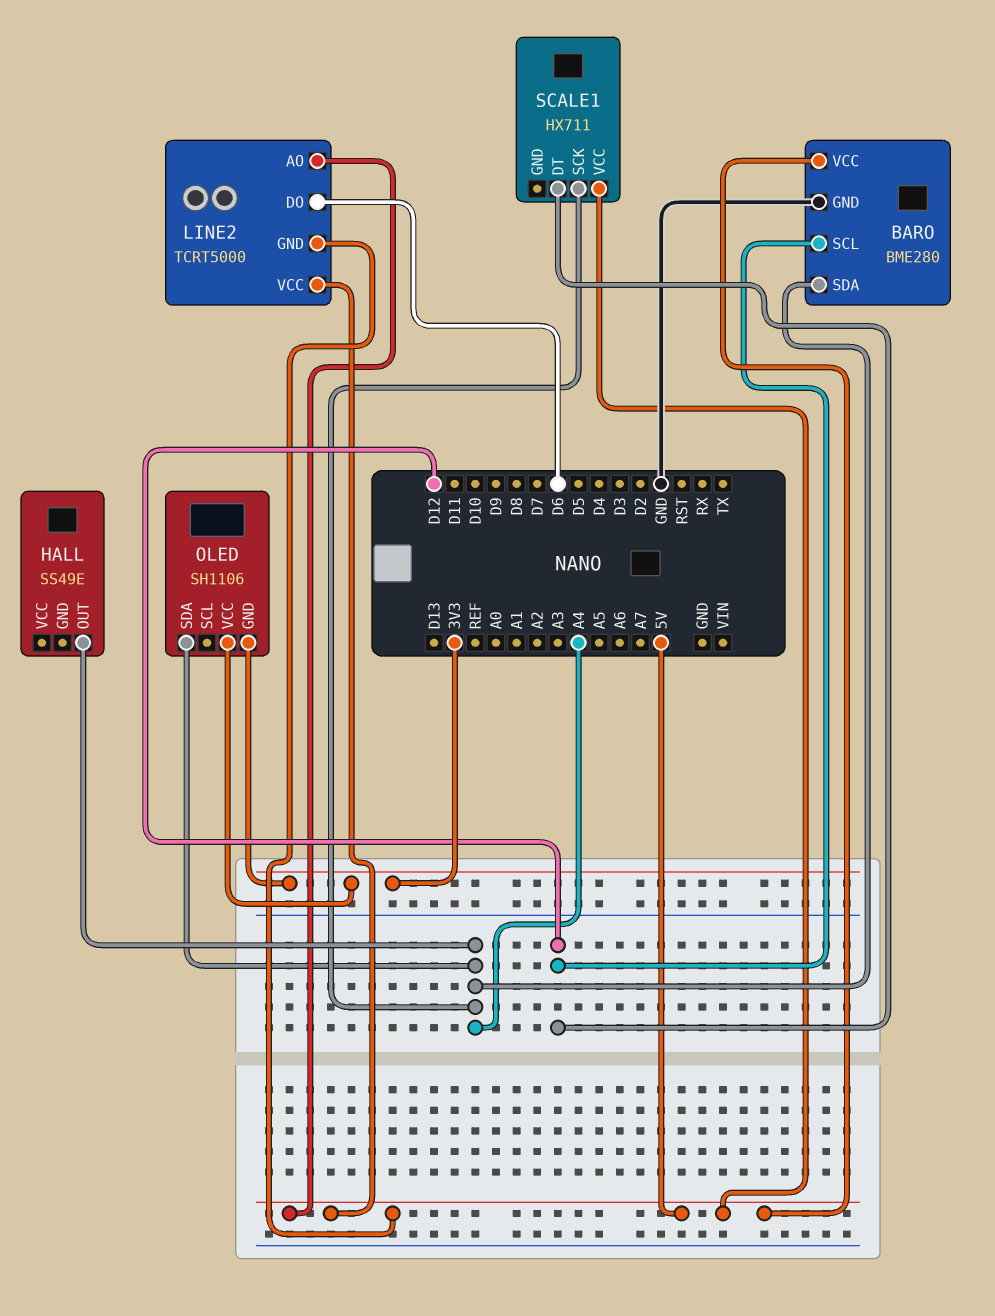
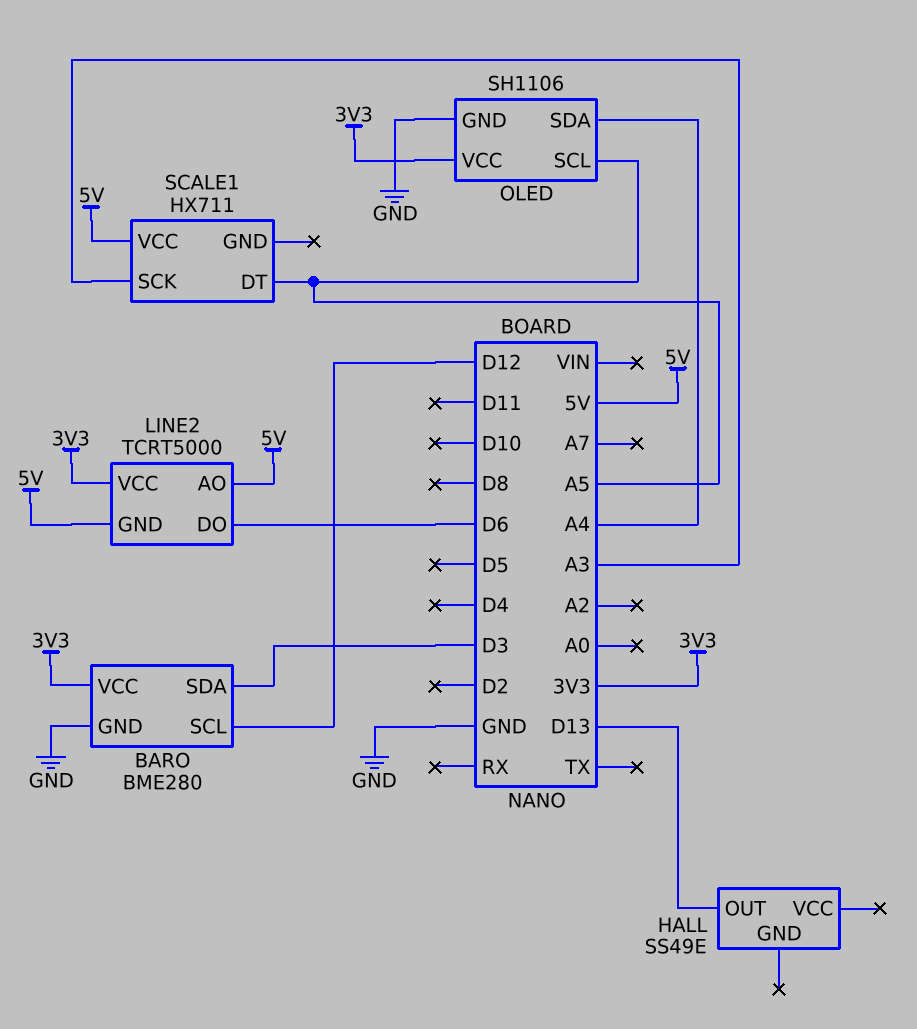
BARO pin SDA: A4 -> D3
BARO pin VCC: 5V -> 3V3
HALL pin OUT: A4 -> D13
LINE2 pin VCC: 5V -> 3V3
OLED pin GND: 3V3 -> GND
OLED pin SCL: none -> A5
SCALE1 pin DT: D12 -> A5
SCALE1 pin SCK: A4 -> A3

